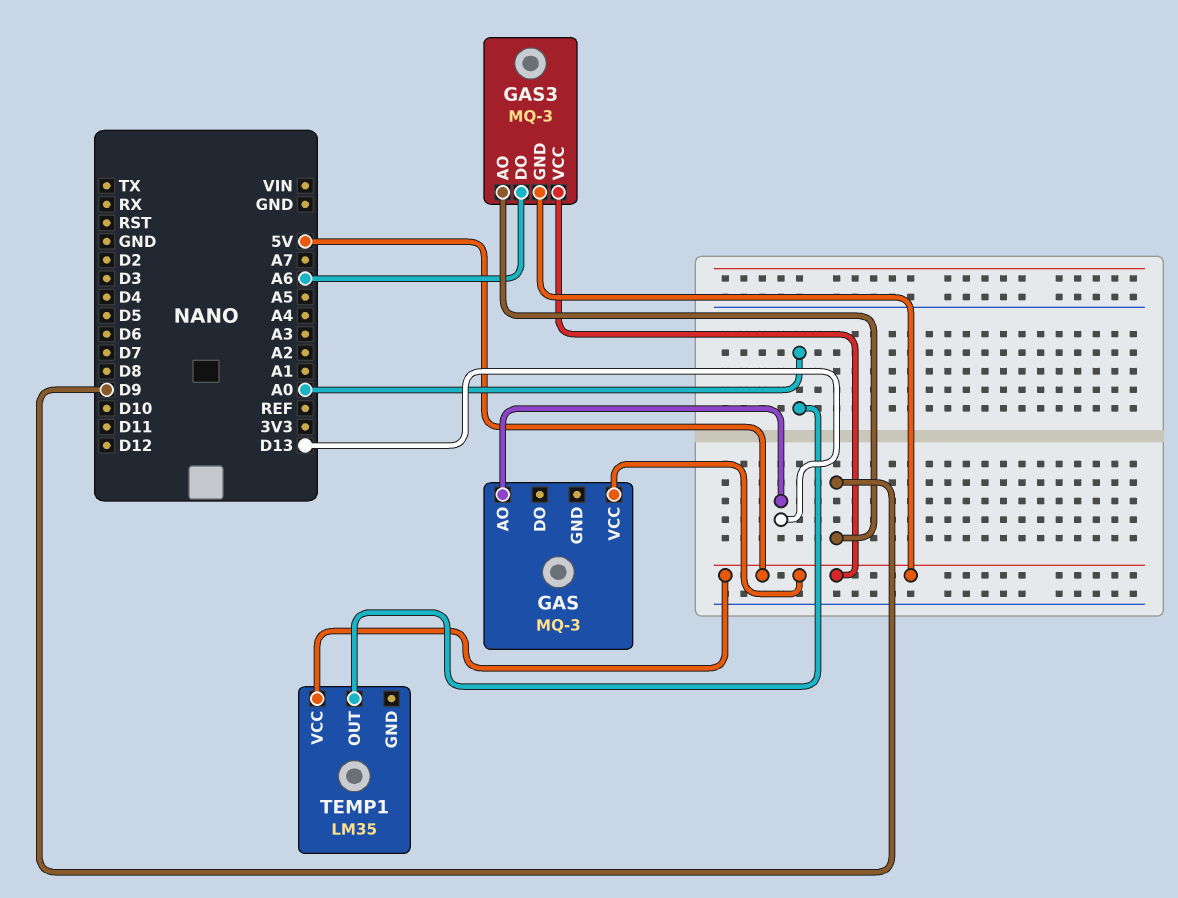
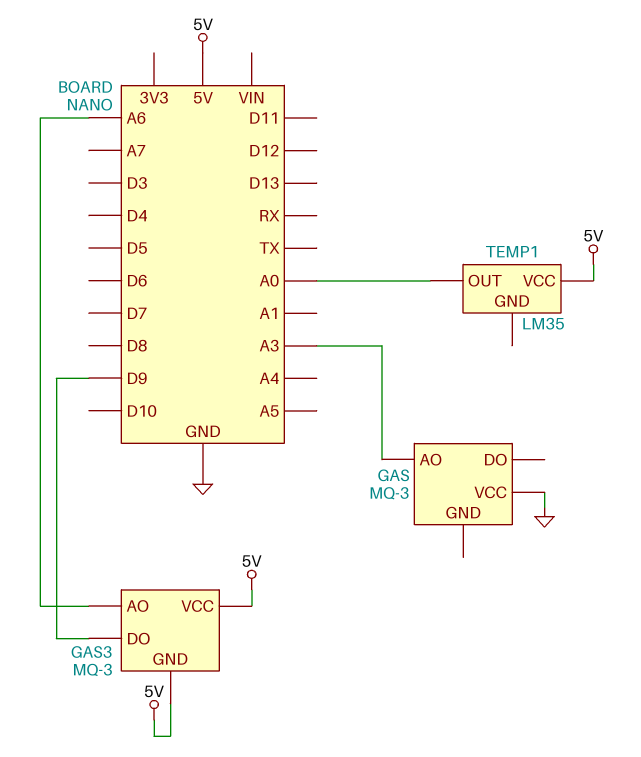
GAS pin AO: D13 -> A3
GAS pin VCC: 5V -> GND
GAS3 pin AO: D9 -> A6
GAS3 pin DO: A6 -> D9

